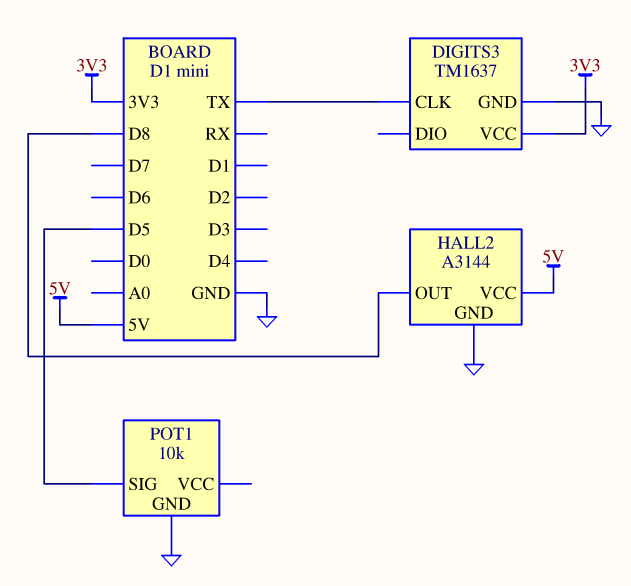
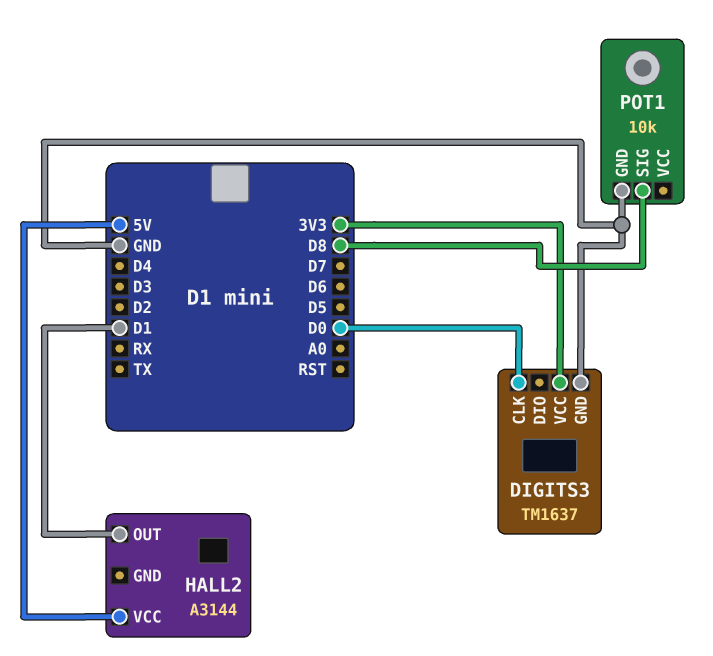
DIGITS3 pin CLK: TX -> D0
HALL2 pin GND: GND -> none
HALL2 pin OUT: D8 -> D1
POT1 pin SIG: D5 -> D8

